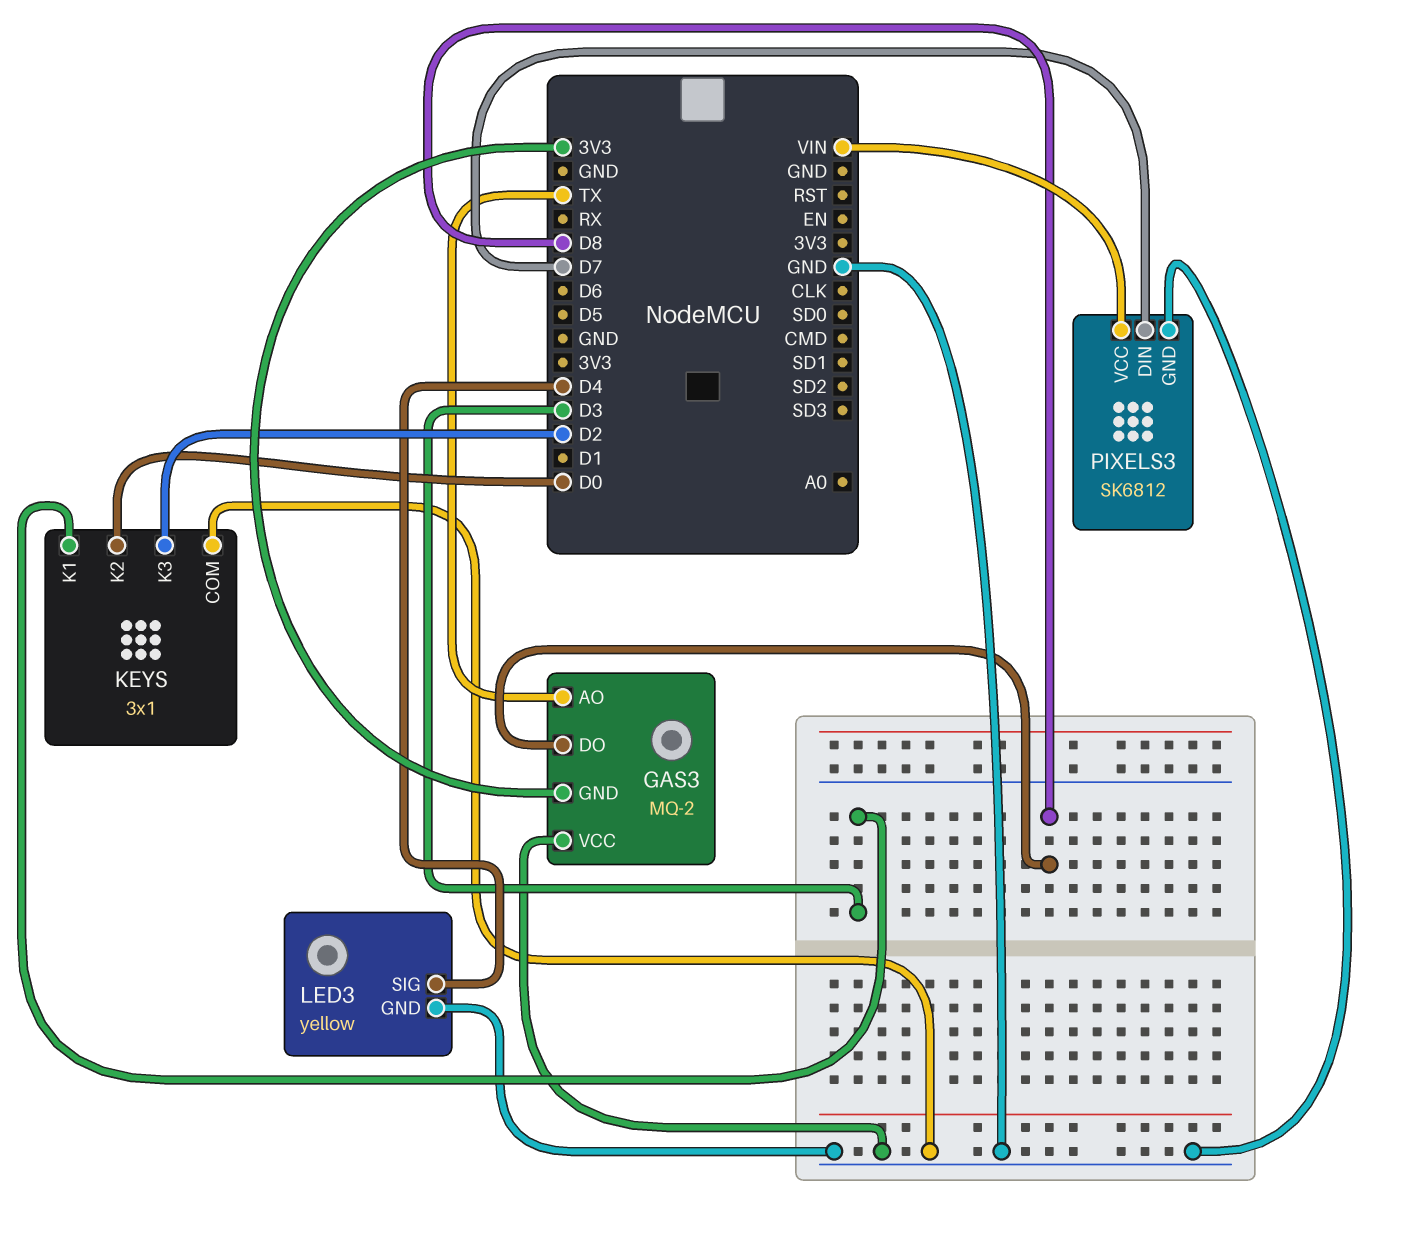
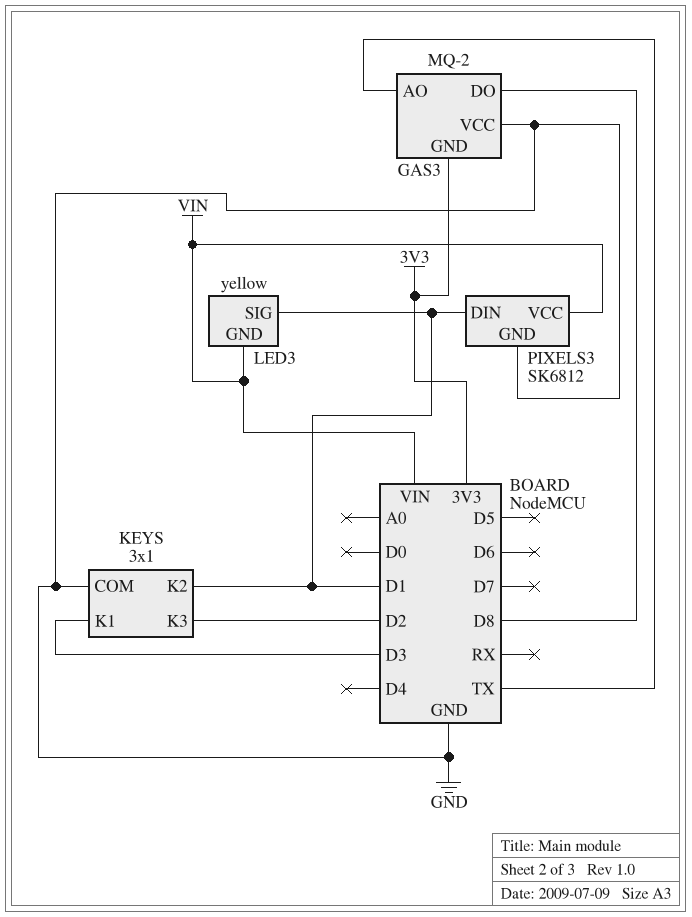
KEYS pin K2: D0 -> D1
LED3 pin GND: GND -> VIN
LED3 pin SIG: D4 -> D1
PIXELS3 pin DIN: D7 -> D1

